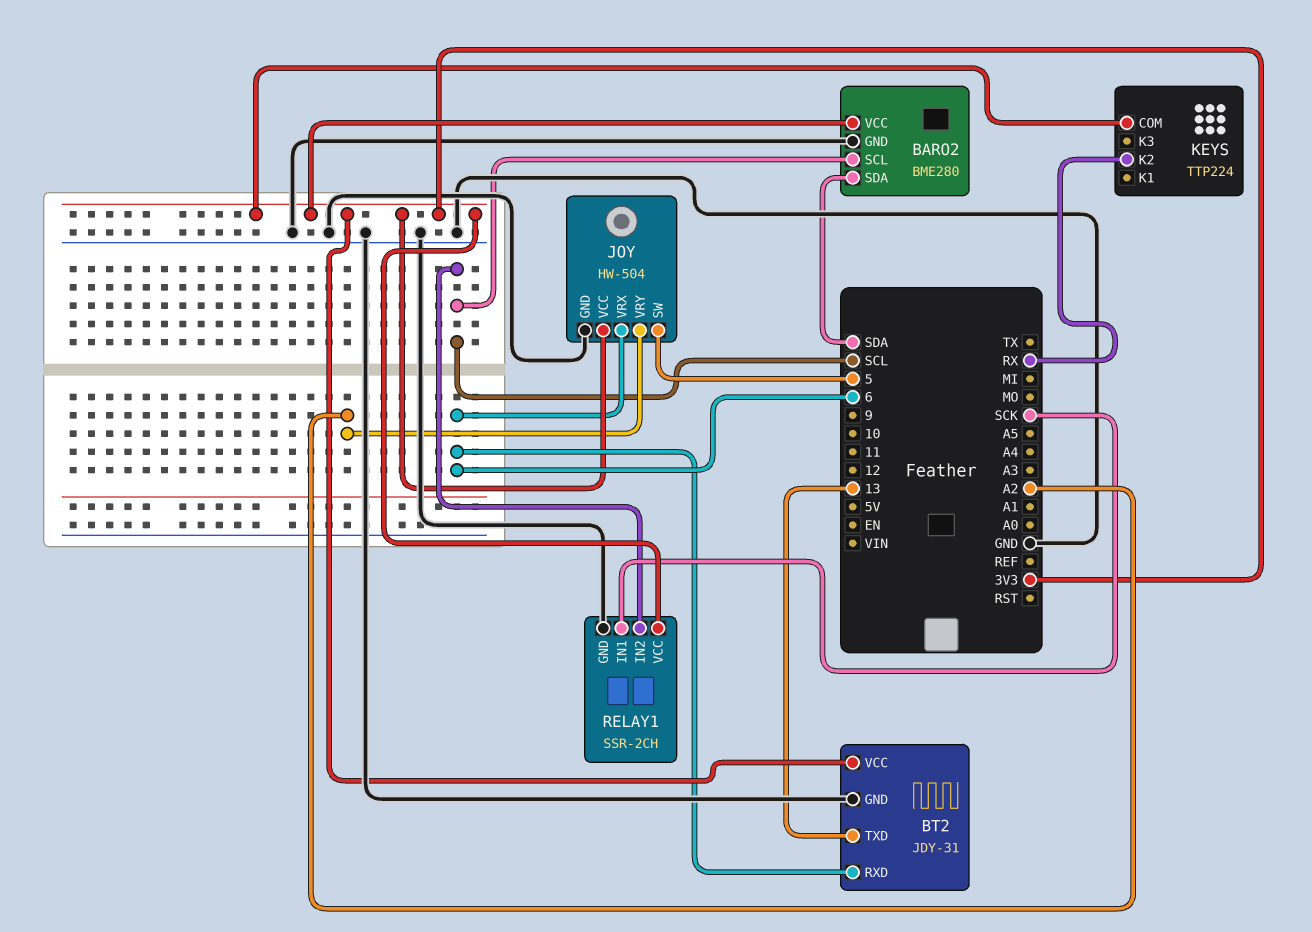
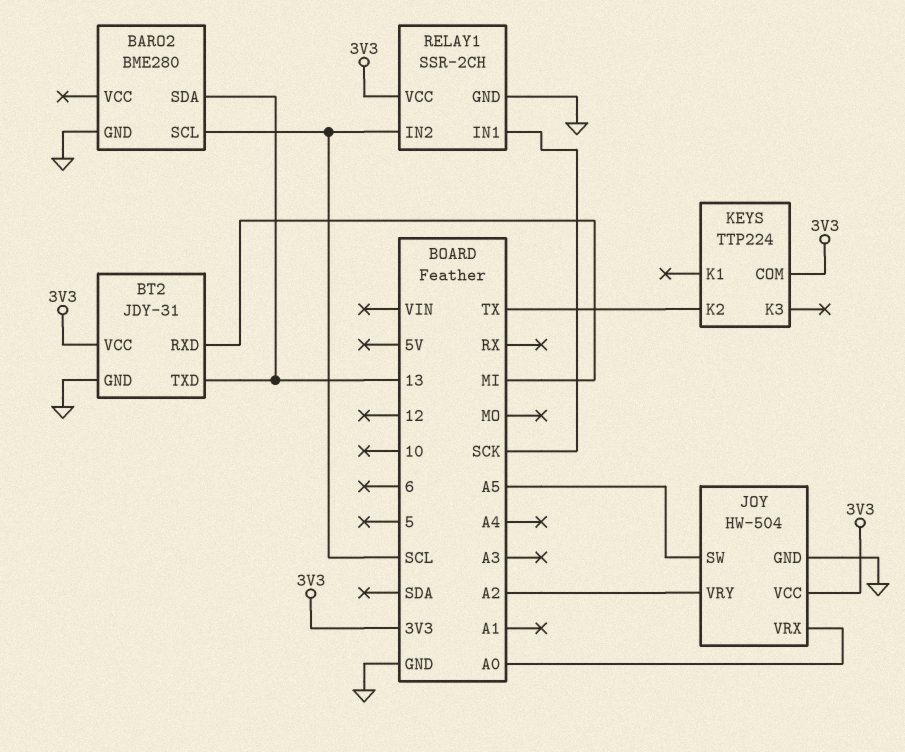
BARO2 pin SDA: SDA -> 13
BARO2 pin VCC: 3V3 -> none
BT2 pin RXD: 6 -> MI
JOY pin SW: 5 -> A5
JOY pin VRX: 6 -> A0
KEYS pin K2: RX -> TX

